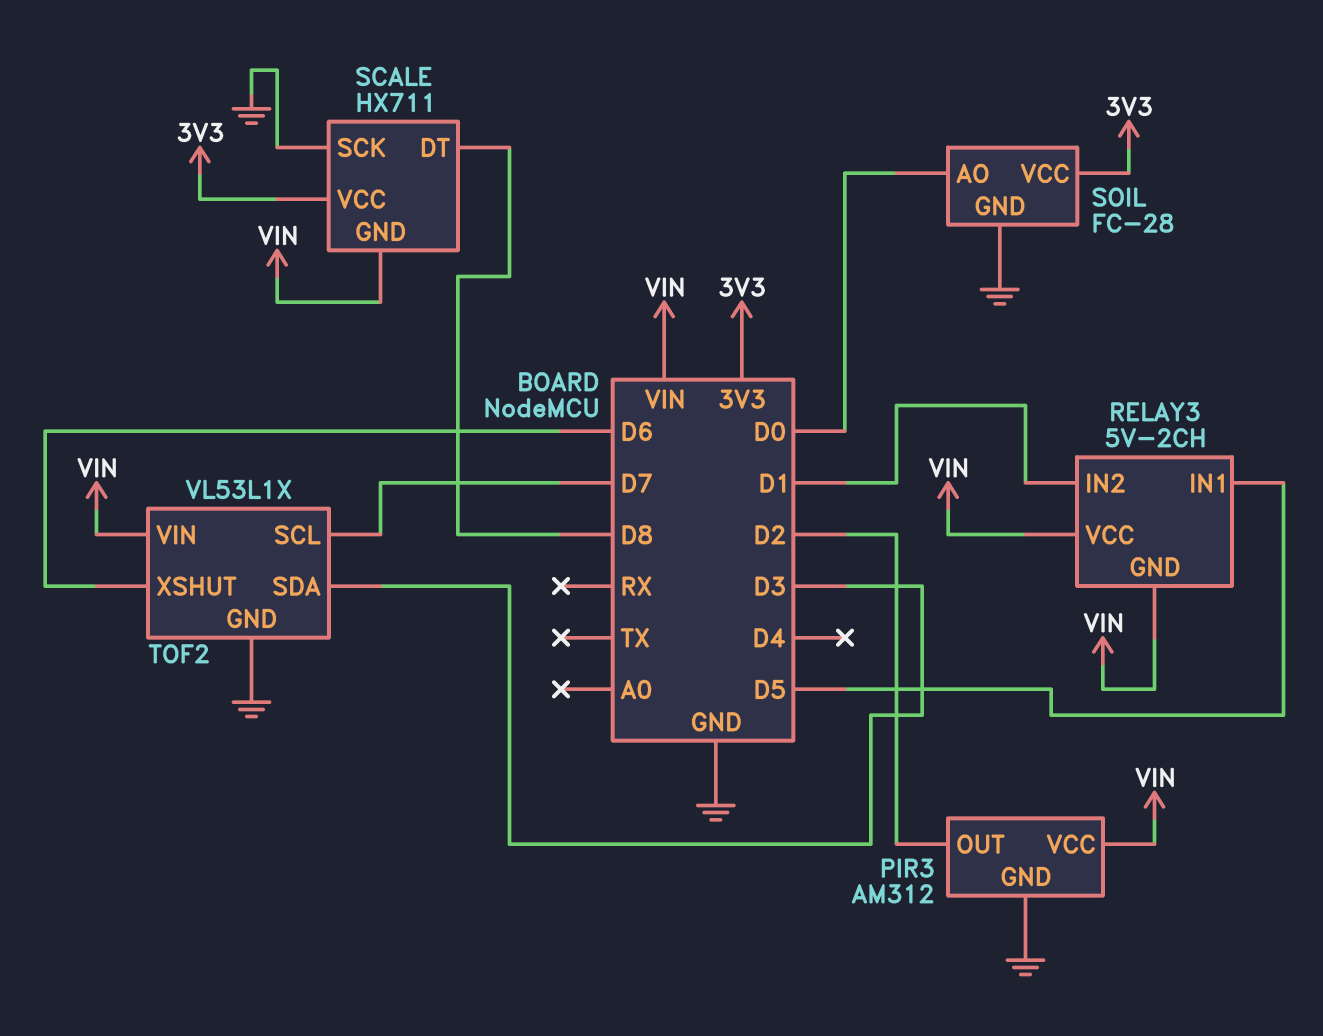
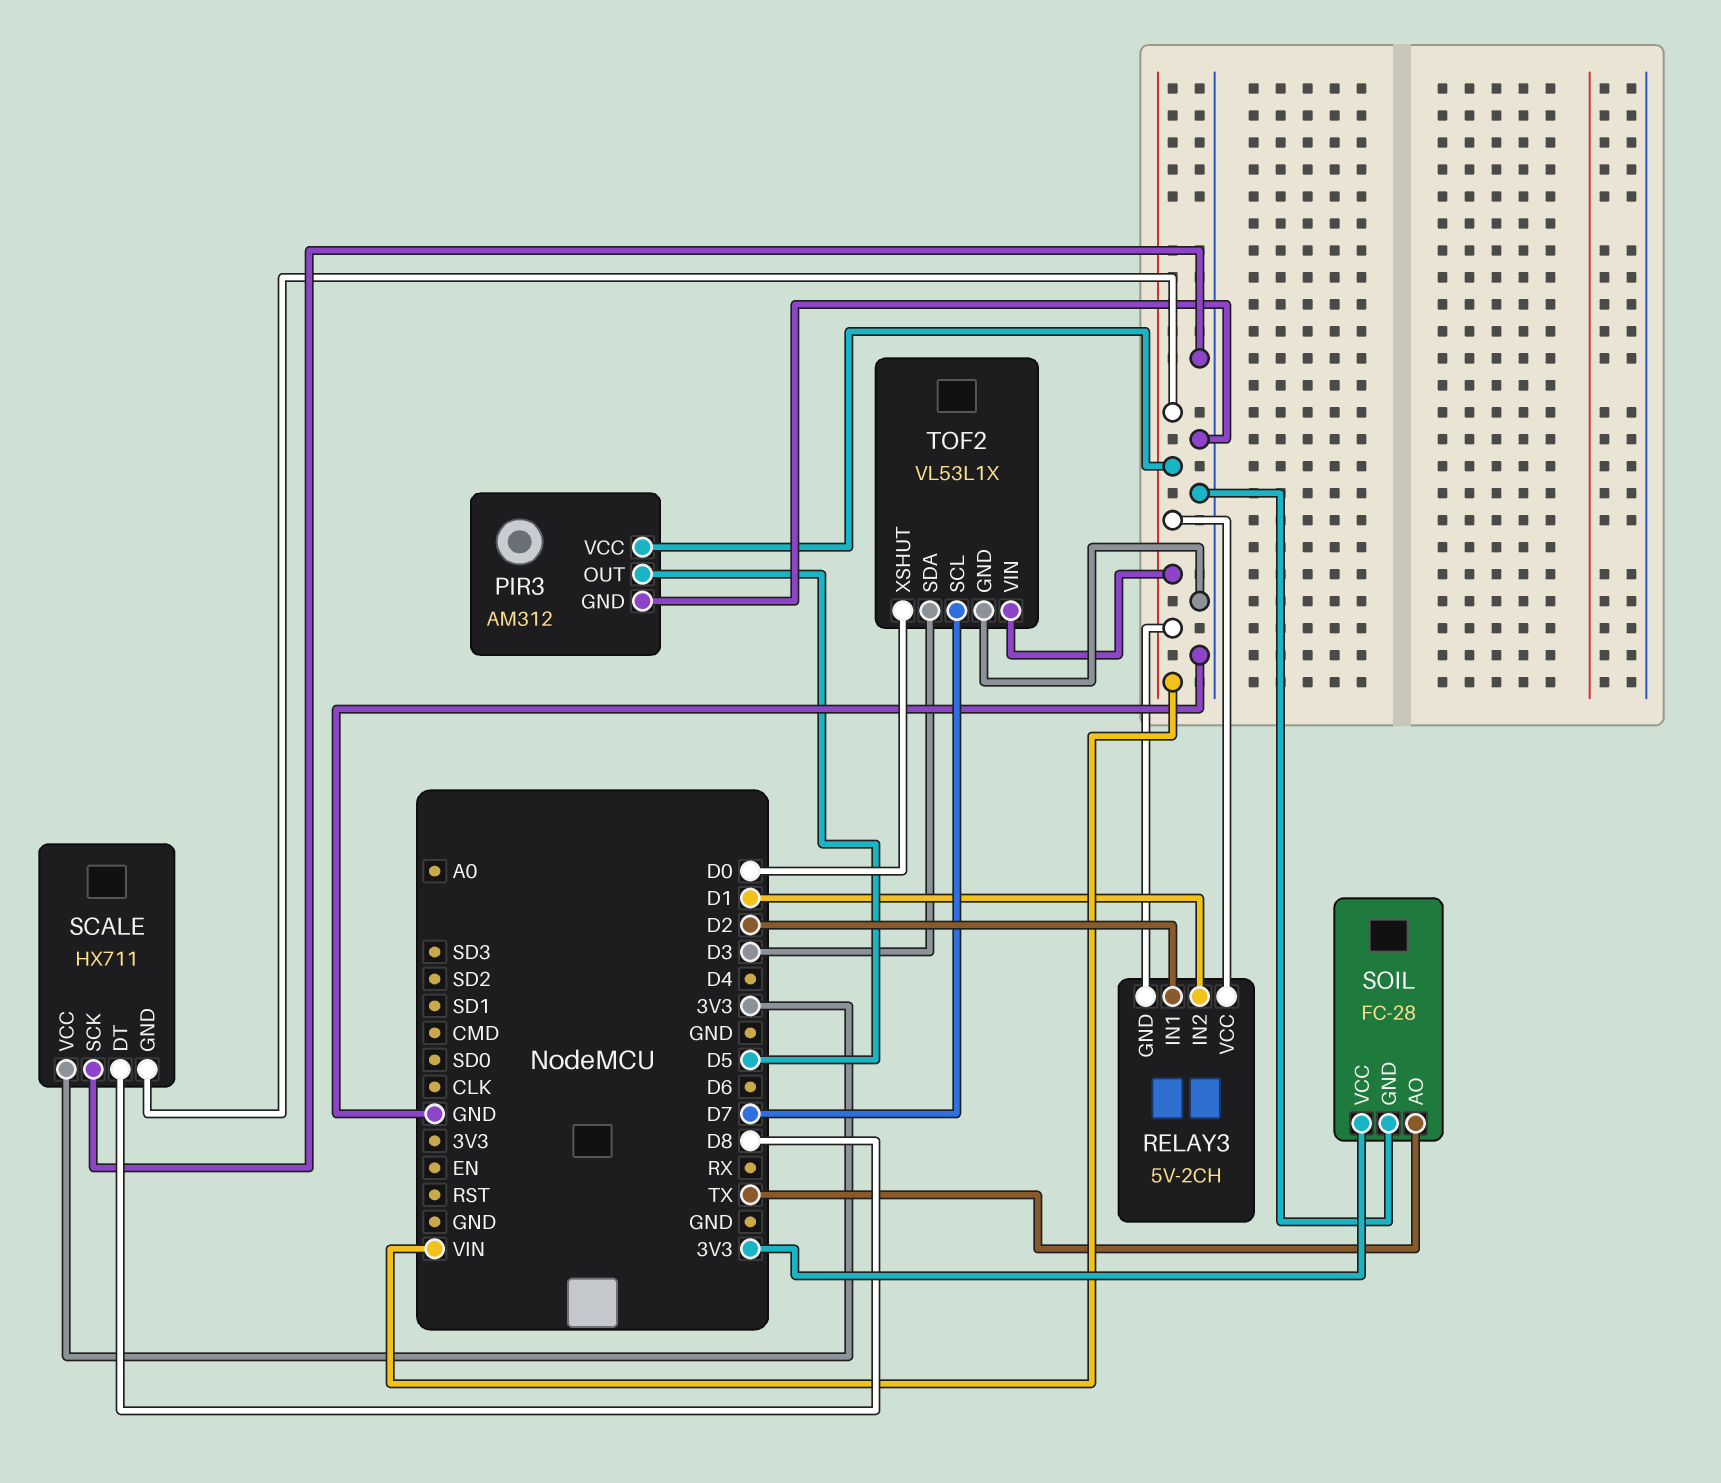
PIR3 pin OUT: D2 -> D5
RELAY3 pin IN1: D5 -> D2
SOIL pin AO: D0 -> TX
TOF2 pin XSHUT: D6 -> D0

